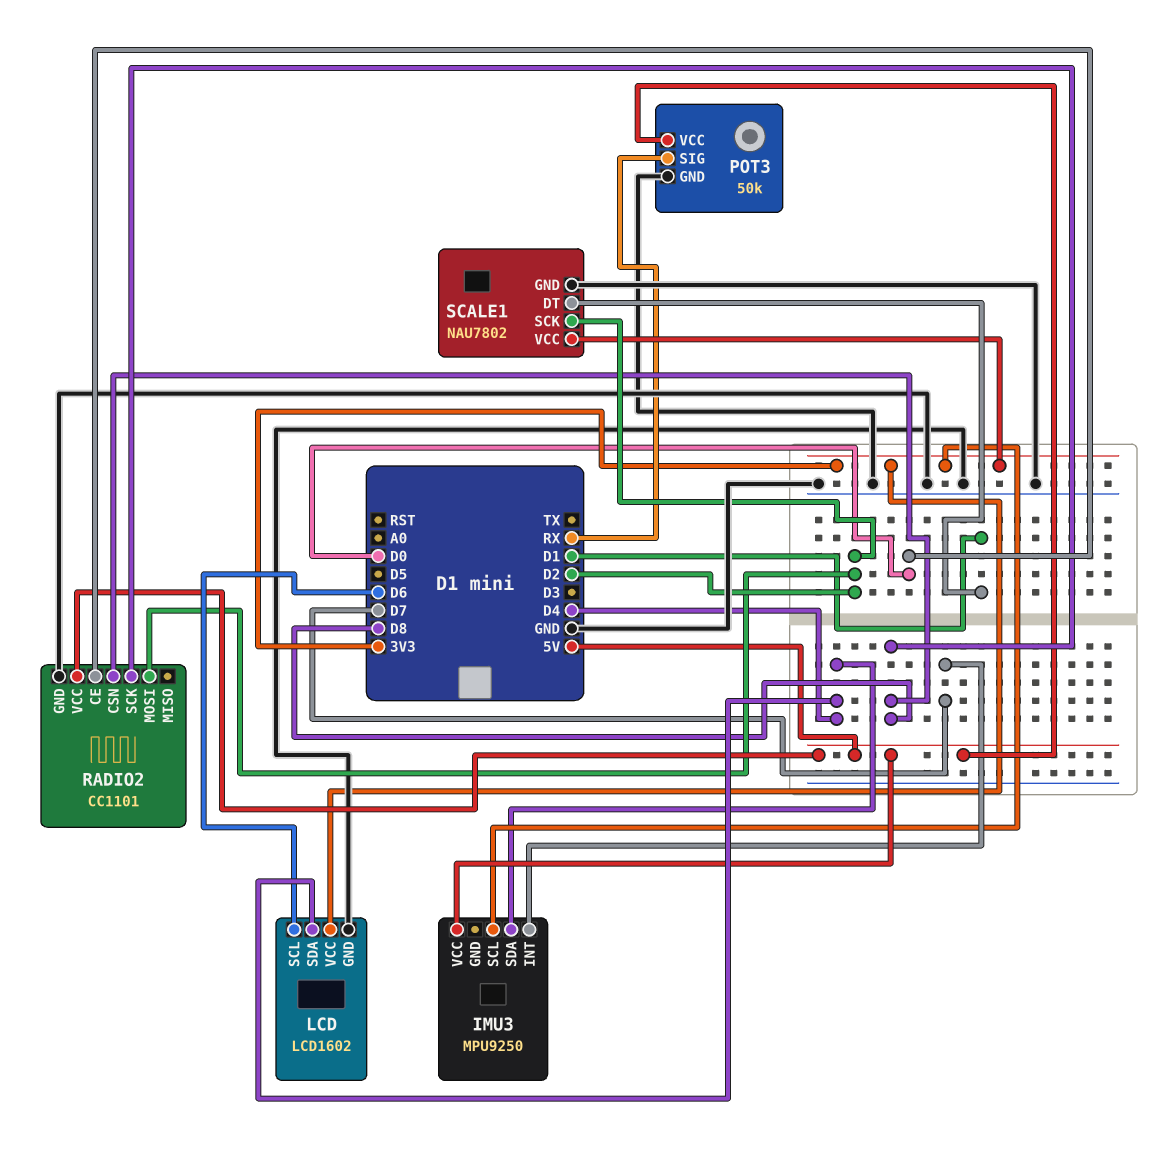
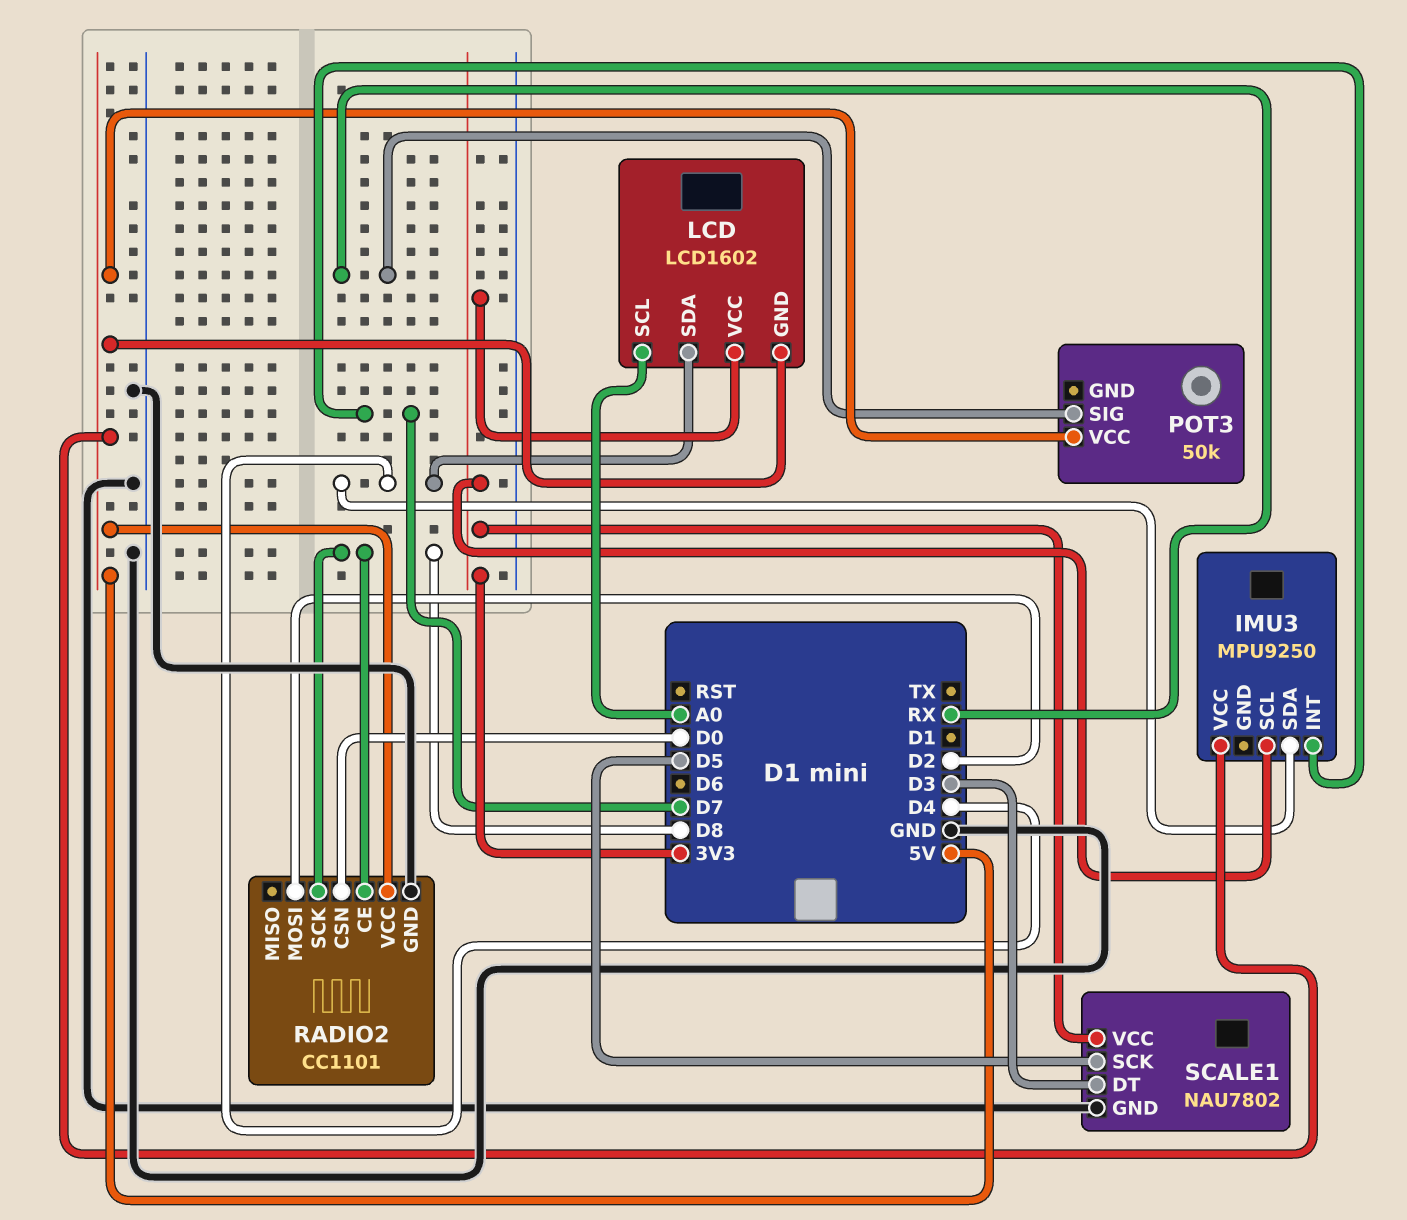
LCD pin GND: GND -> 5V
LCD pin SCL: D6 -> A0
POT3 pin GND: GND -> none
RADIO2 pin CE: D0 -> D8
RADIO2 pin CSN: D8 -> D0
SCALE1 pin DT: D1 -> D3
SCALE1 pin SCK: D2 -> D5

